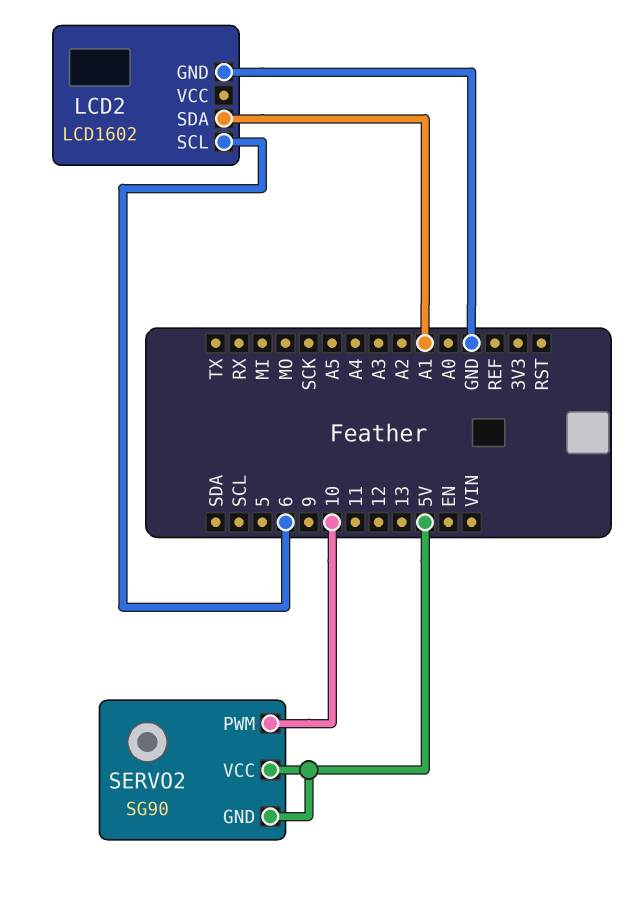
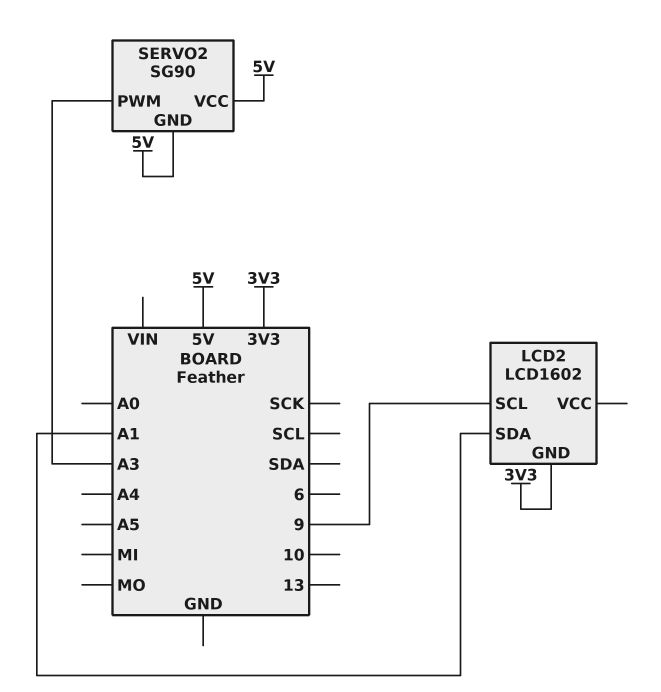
LCD2 pin GND: GND -> 3V3
LCD2 pin SCL: 6 -> 9
SERVO2 pin PWM: 10 -> A3

